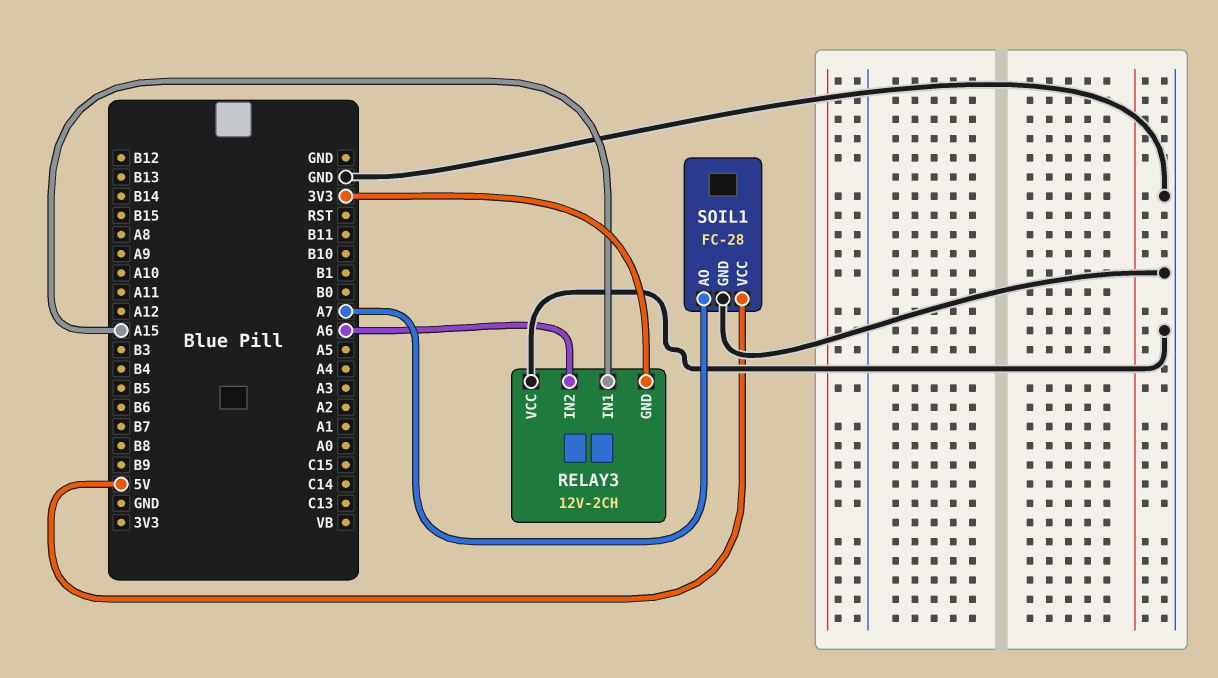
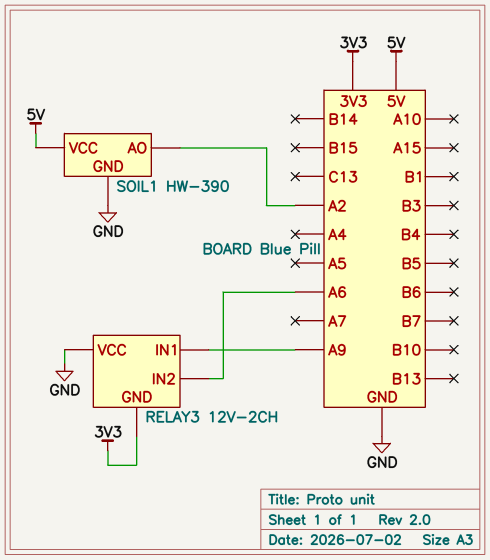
RELAY3 pin IN1: A15 -> A9
SOIL1: FC-28 -> HW-390
SOIL1 pin AO: A7 -> A2

